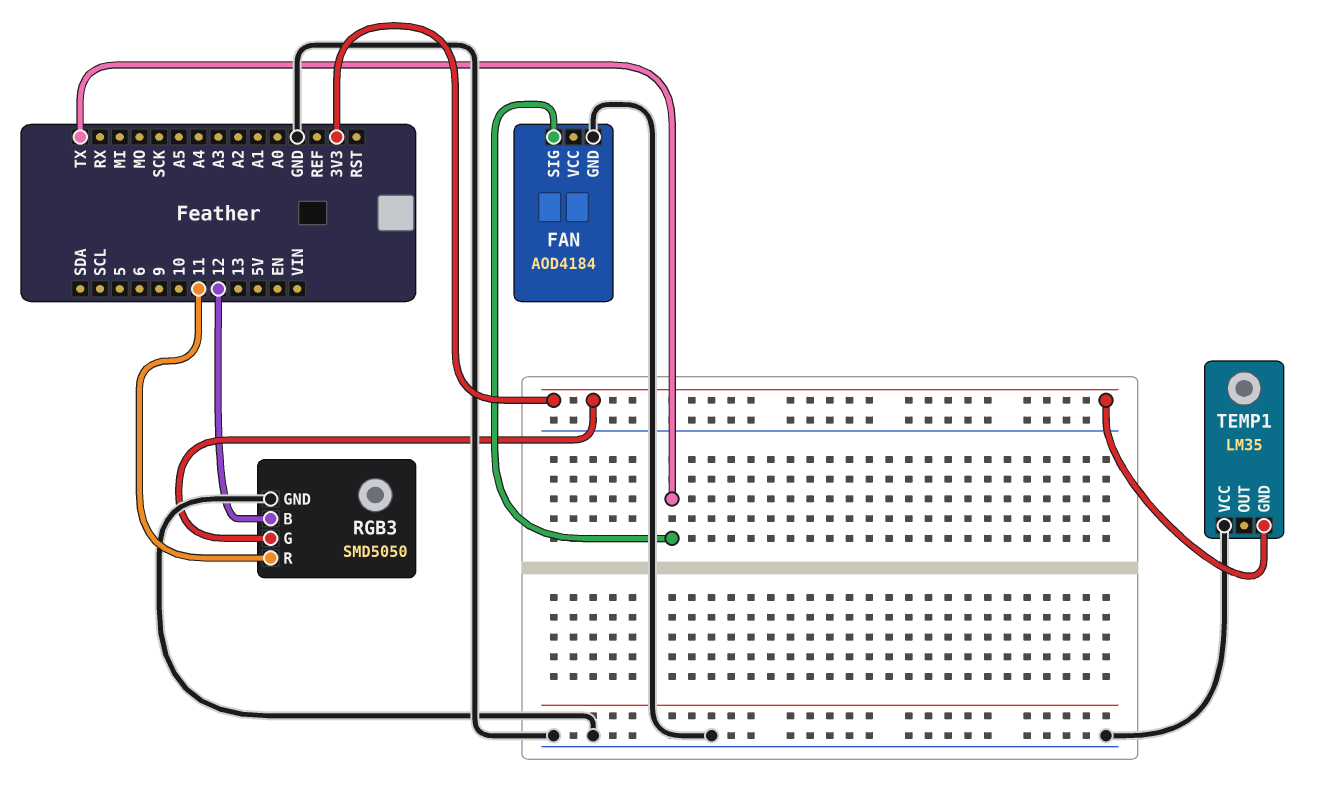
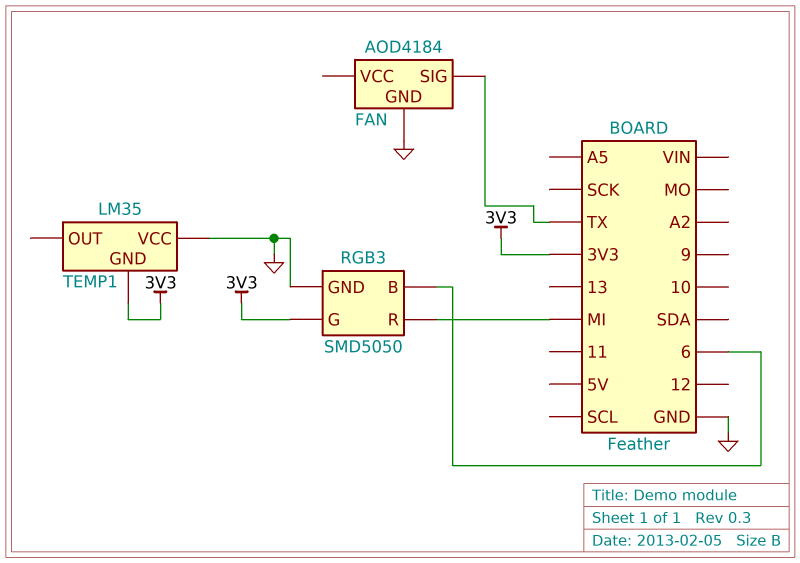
RGB3 pin B: 12 -> 6
RGB3 pin R: 11 -> MI

